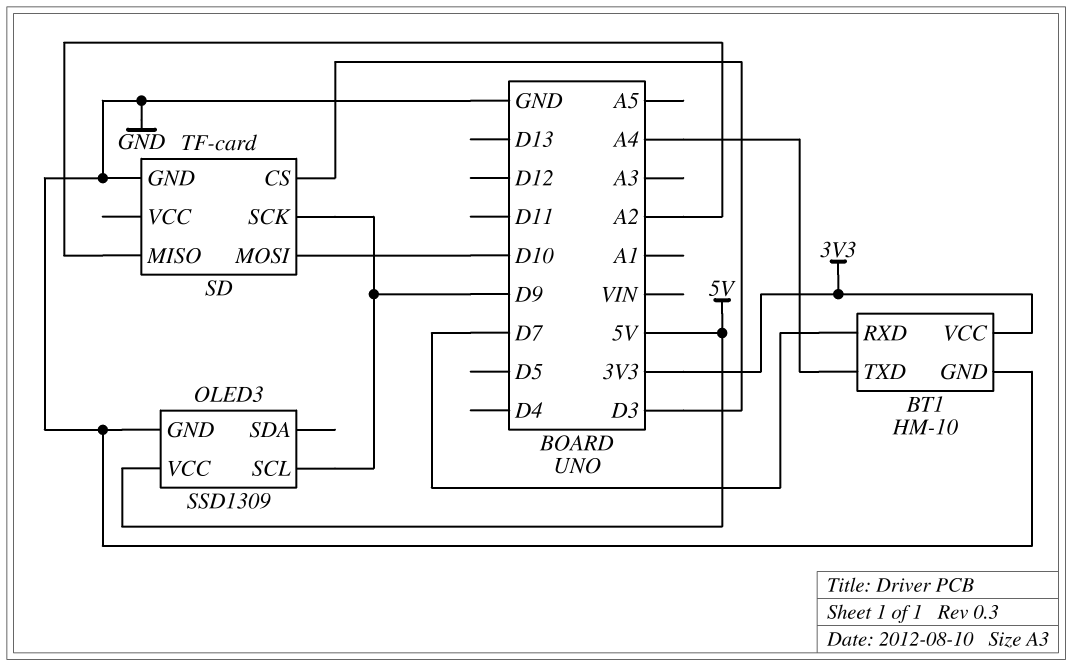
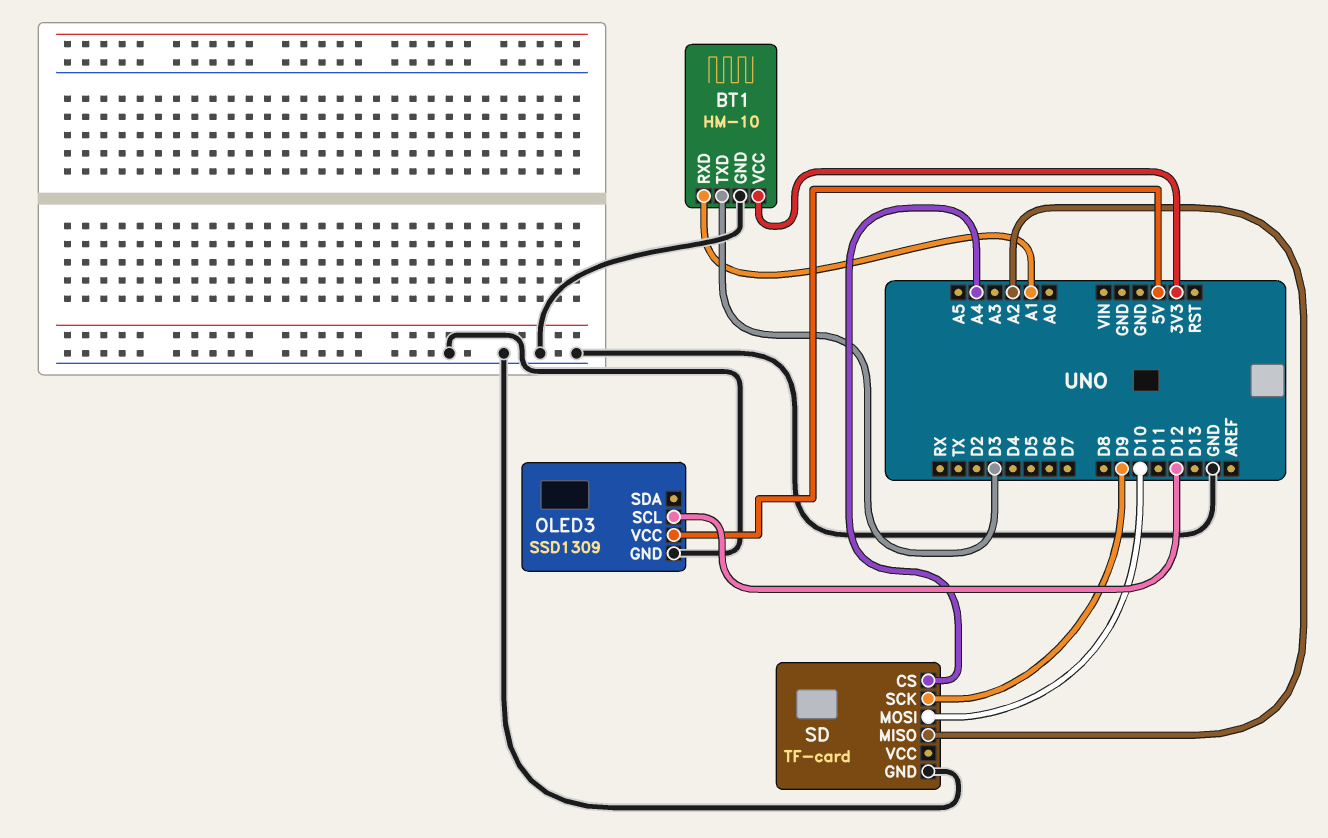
BT1 pin RXD: D7 -> A1
BT1 pin TXD: A4 -> D3
OLED3 pin SCL: D9 -> D12
SD pin CS: D3 -> A4

